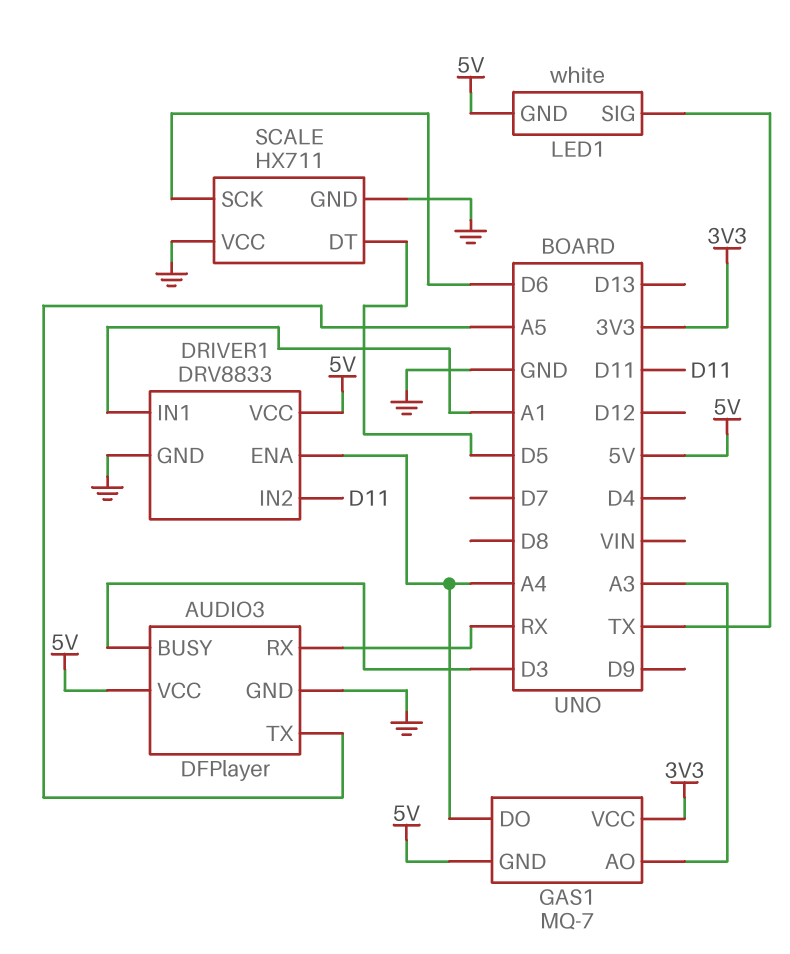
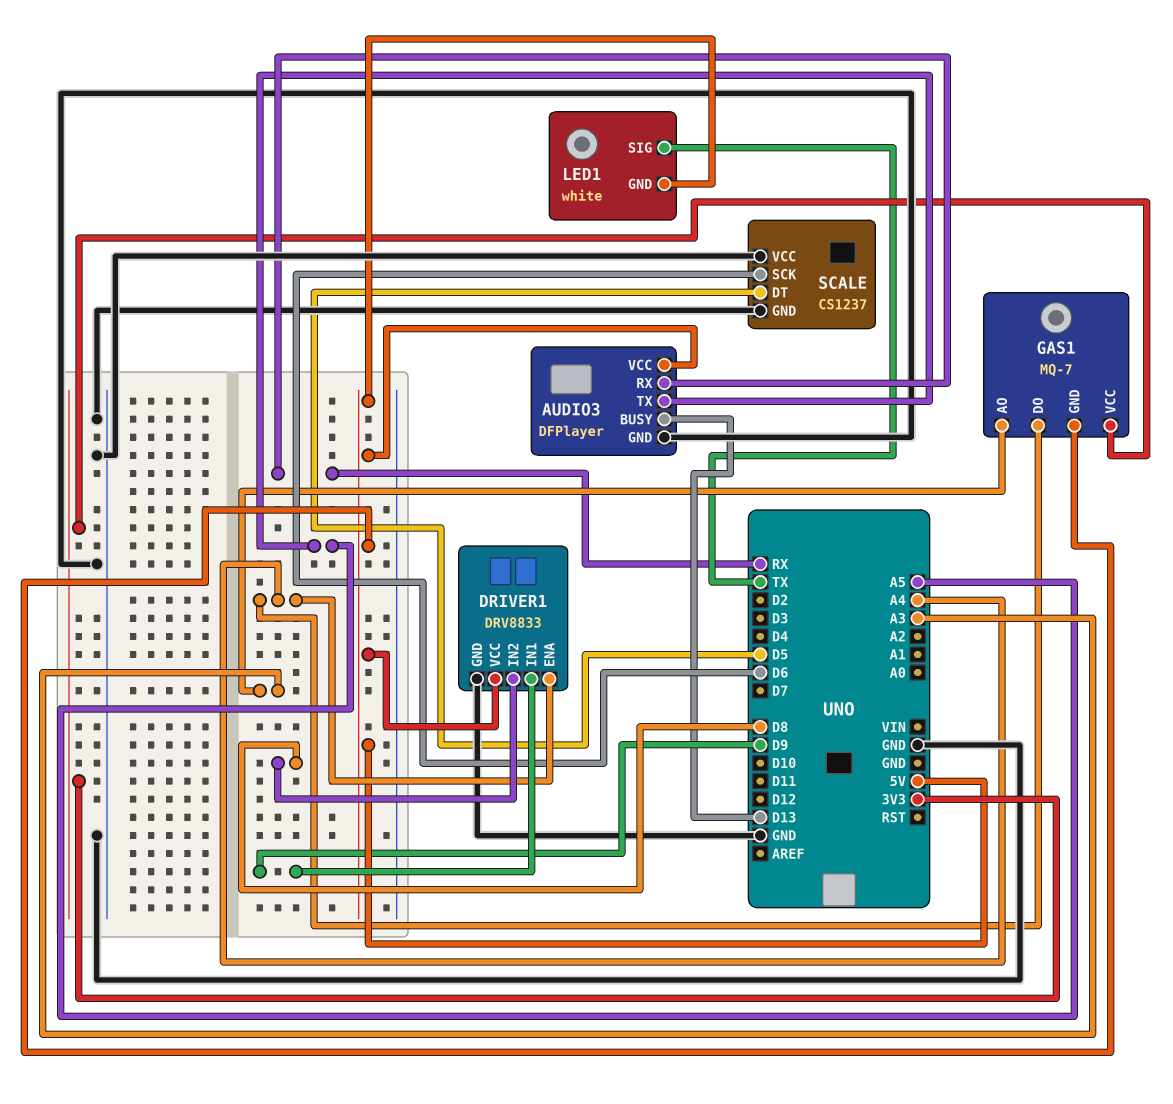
AUDIO3 pin BUSY: D3 -> D13
DRIVER1 pin IN1: A1 -> D9
DRIVER1 pin IN2: D11 -> D8
SCALE: HX711 -> CS1237

